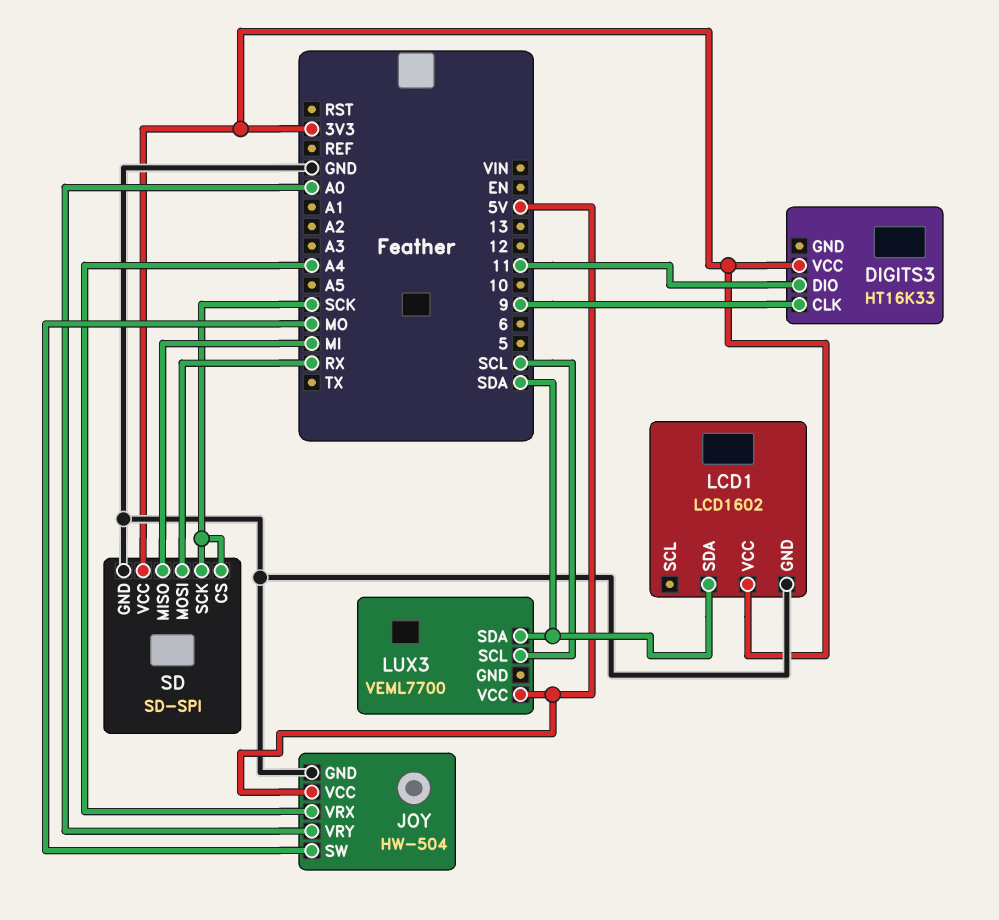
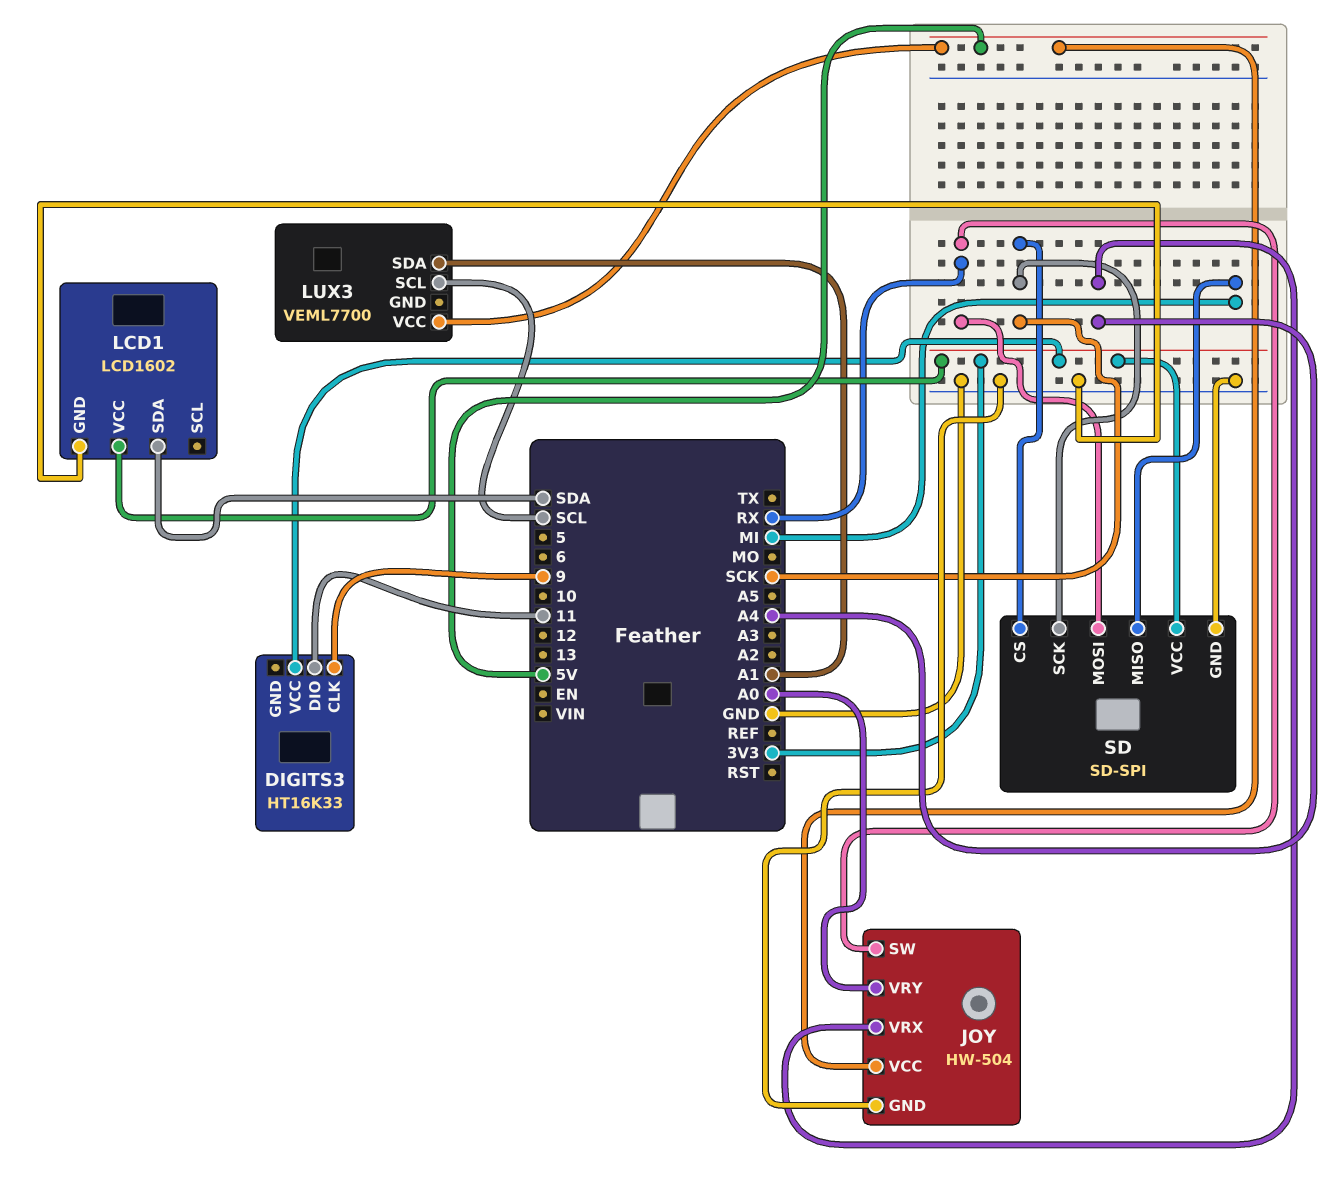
JOY pin SW: MO -> RX
LUX3 pin SDA: SDA -> A1

